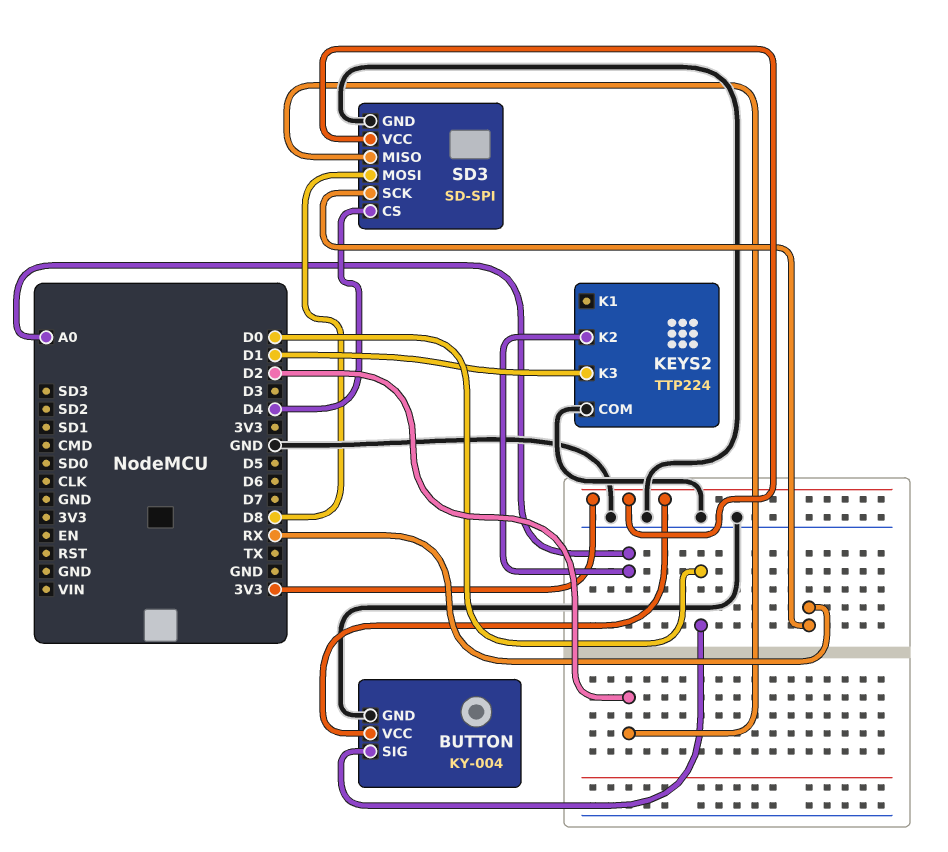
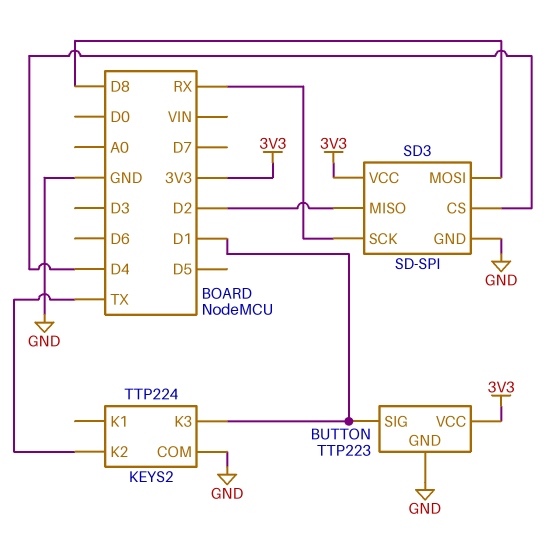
BUTTON: KY-004 -> TTP223
BUTTON pin SIG: D0 -> D1
KEYS2 pin K2: A0 -> TX

